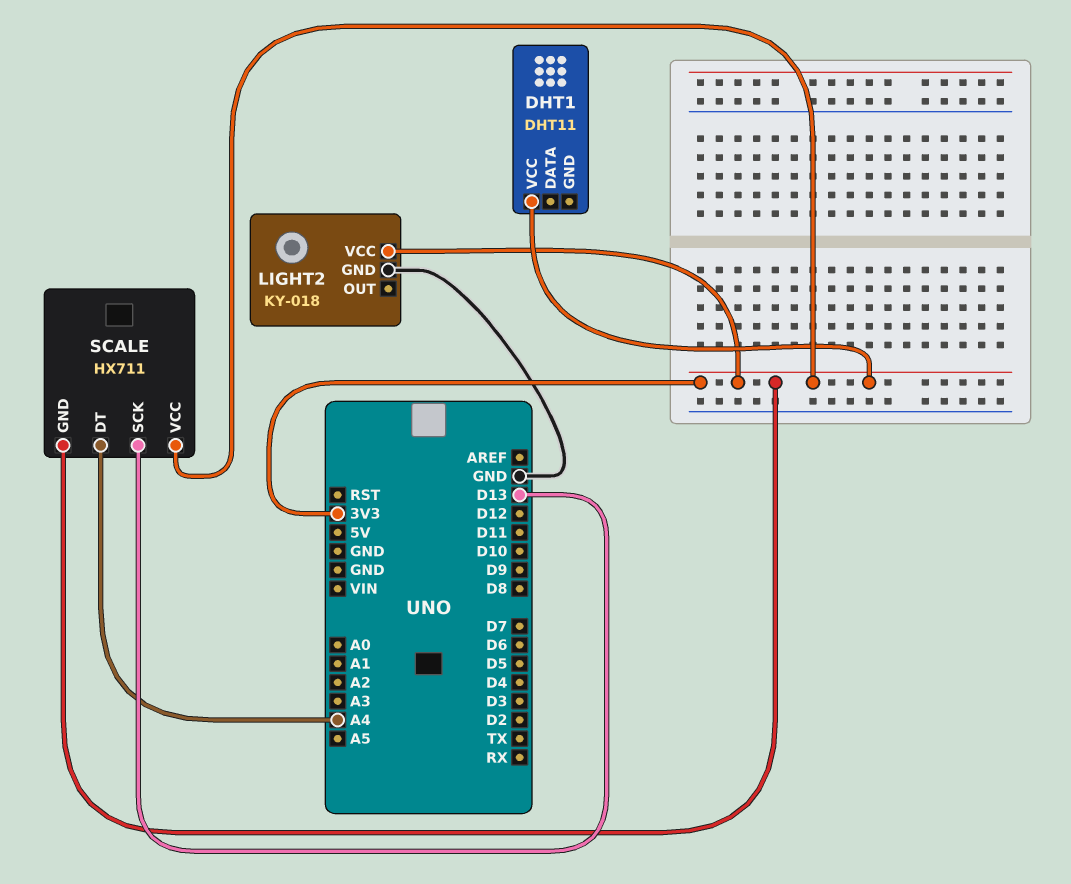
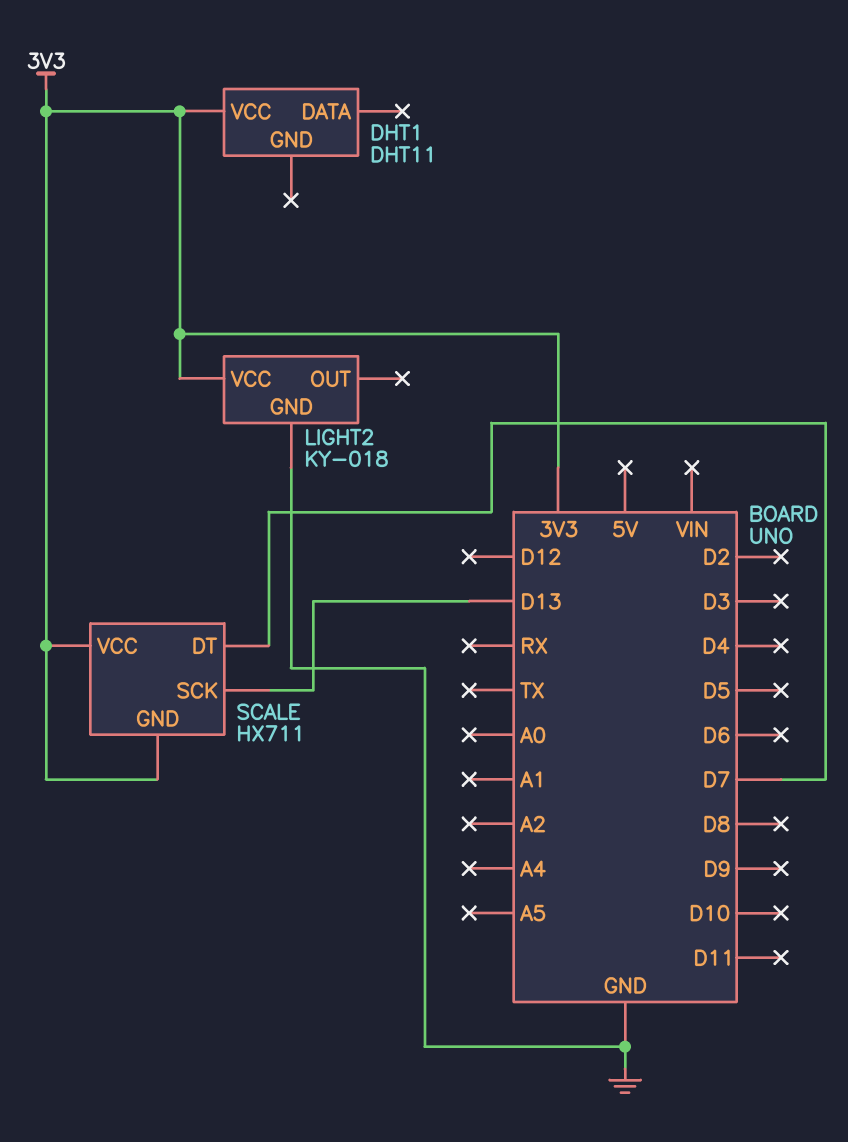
SCALE pin DT: A4 -> D7

